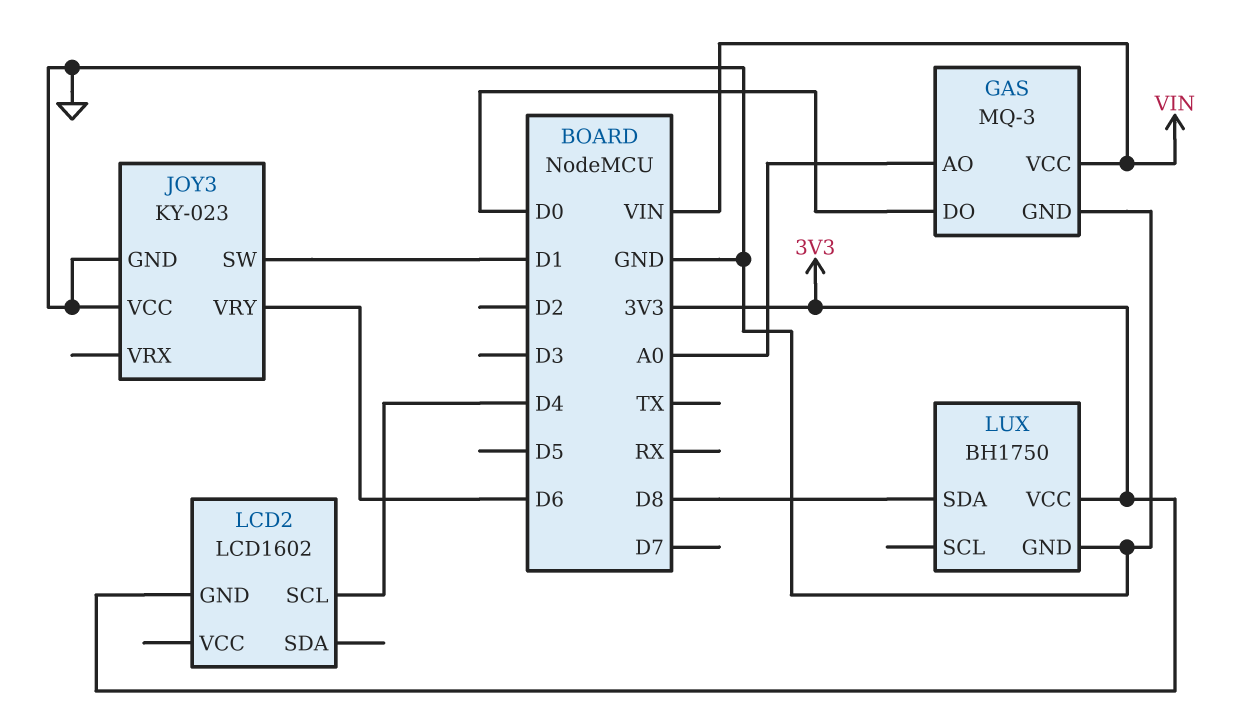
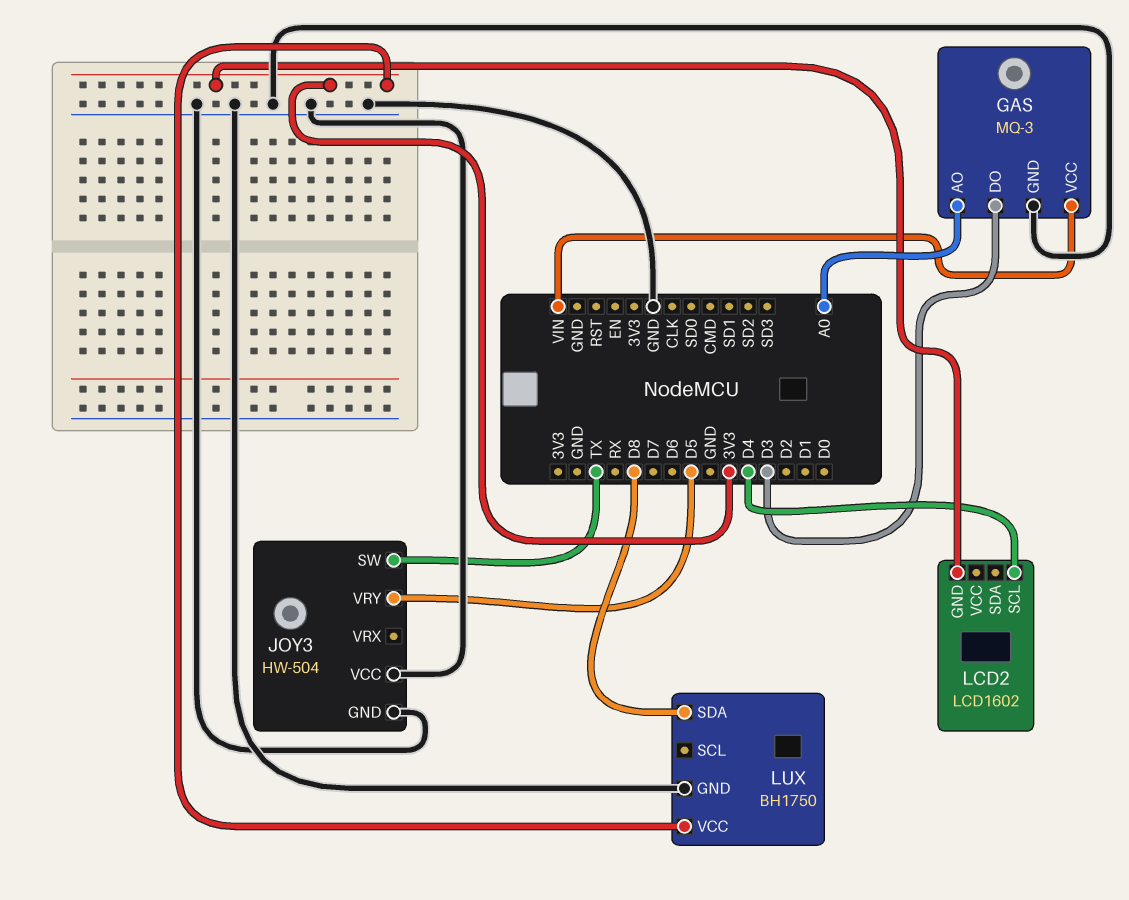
GAS pin DO: D0 -> D3
JOY3: KY-023 -> HW-504
JOY3 pin SW: D1 -> TX
JOY3 pin VRY: D6 -> D5

